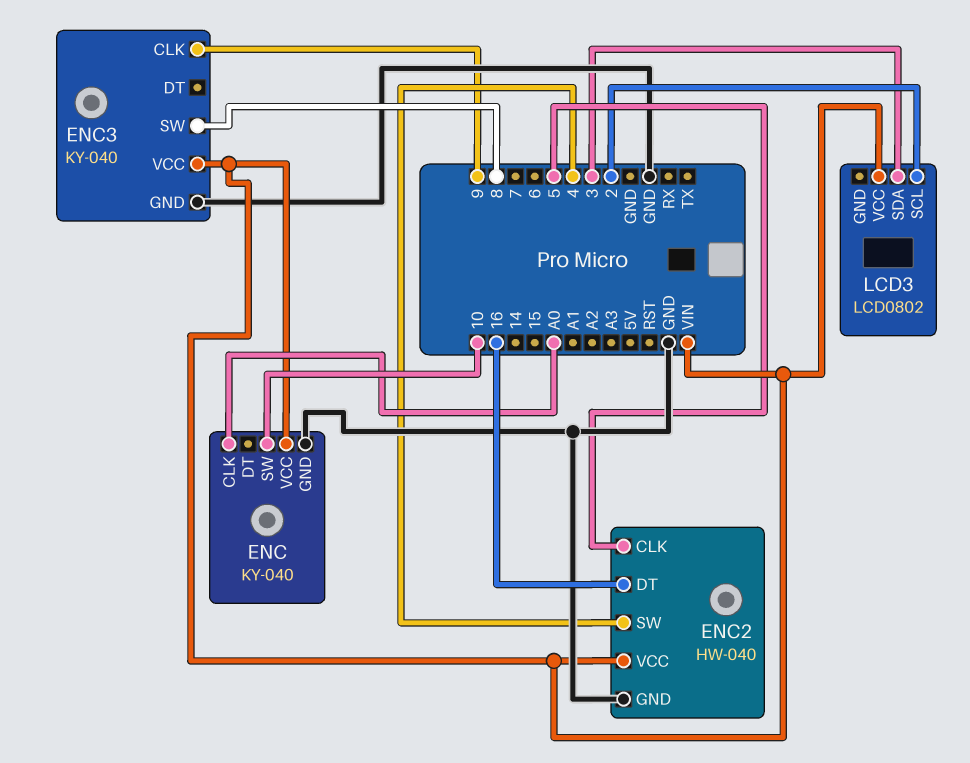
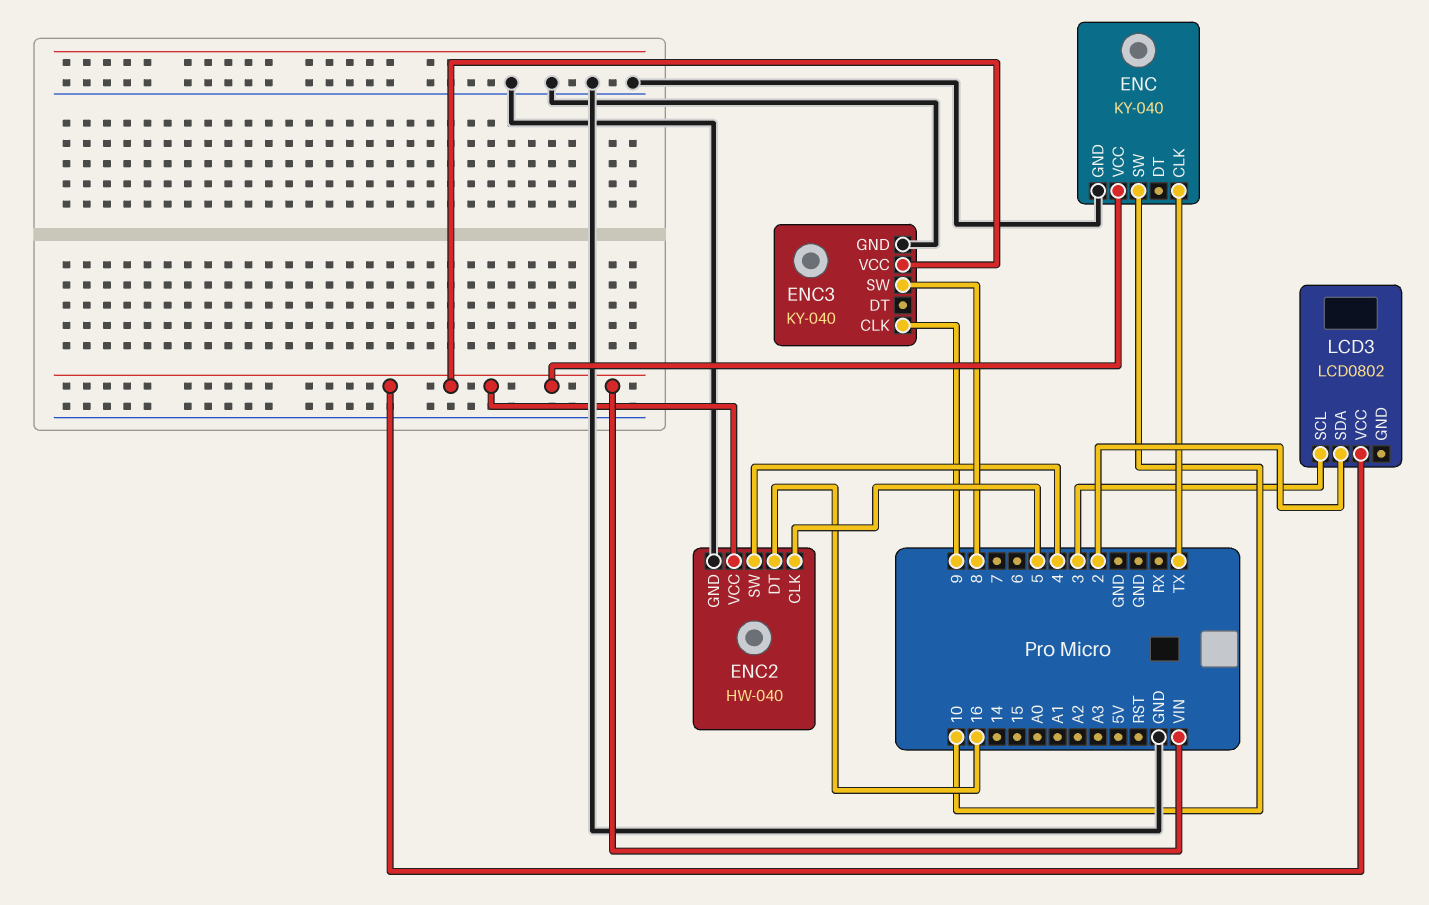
ENC pin CLK: A0 -> TX
LCD3 pin SCL: 2 -> 3
LCD3 pin SDA: 3 -> 2

